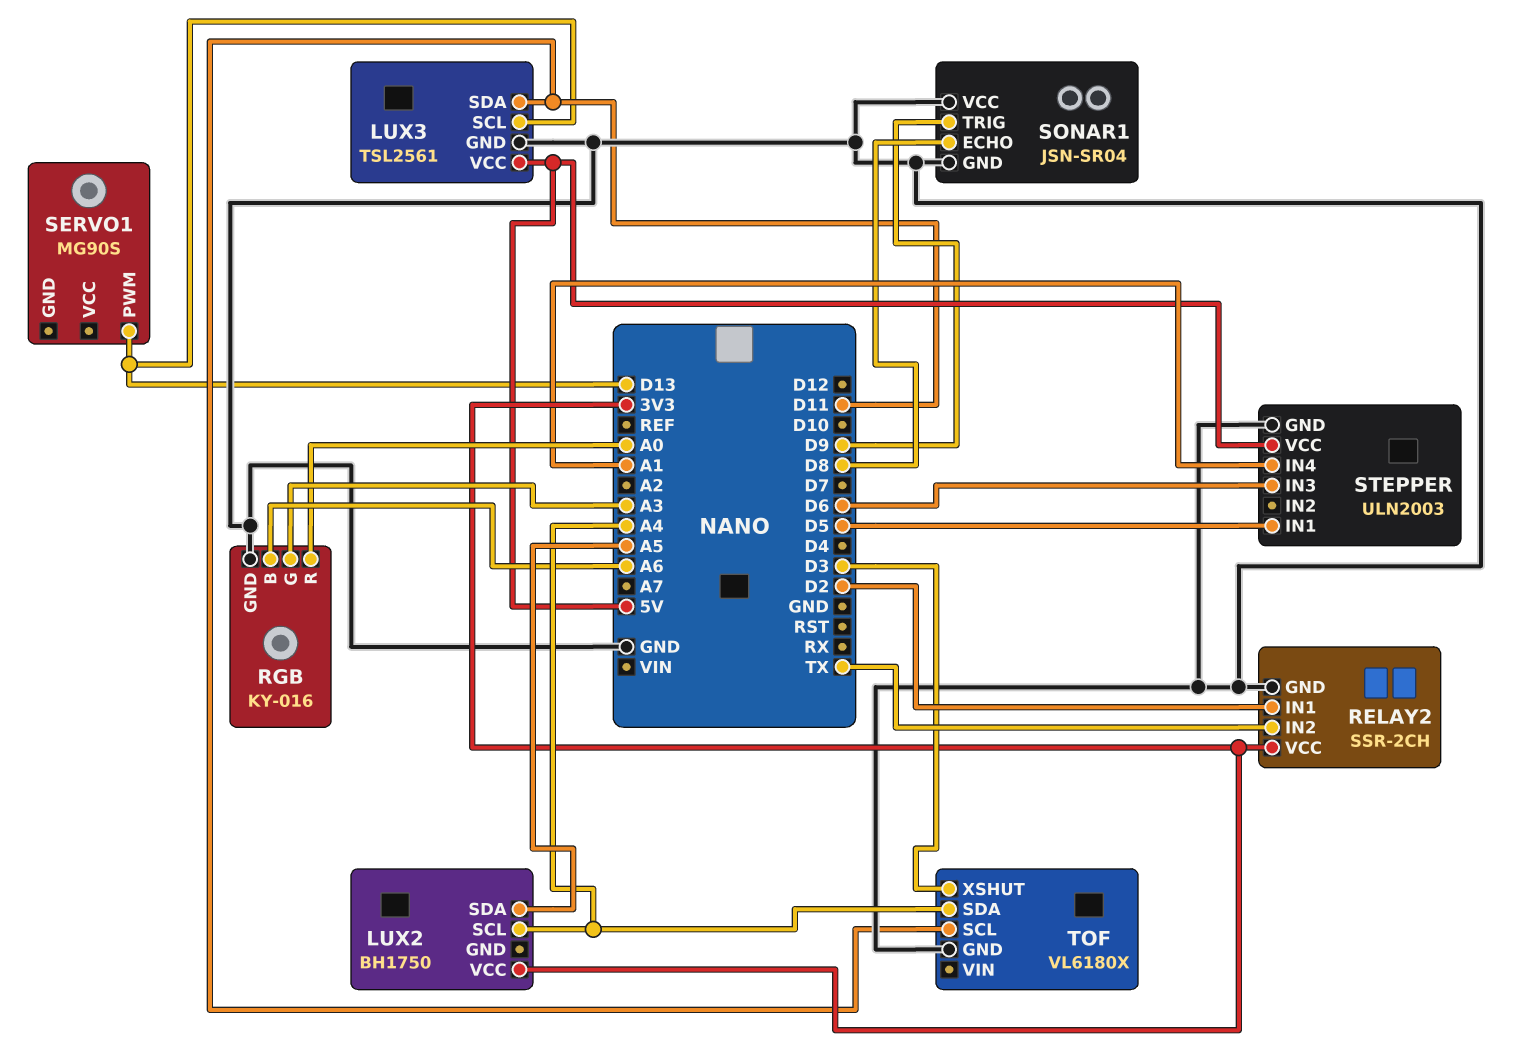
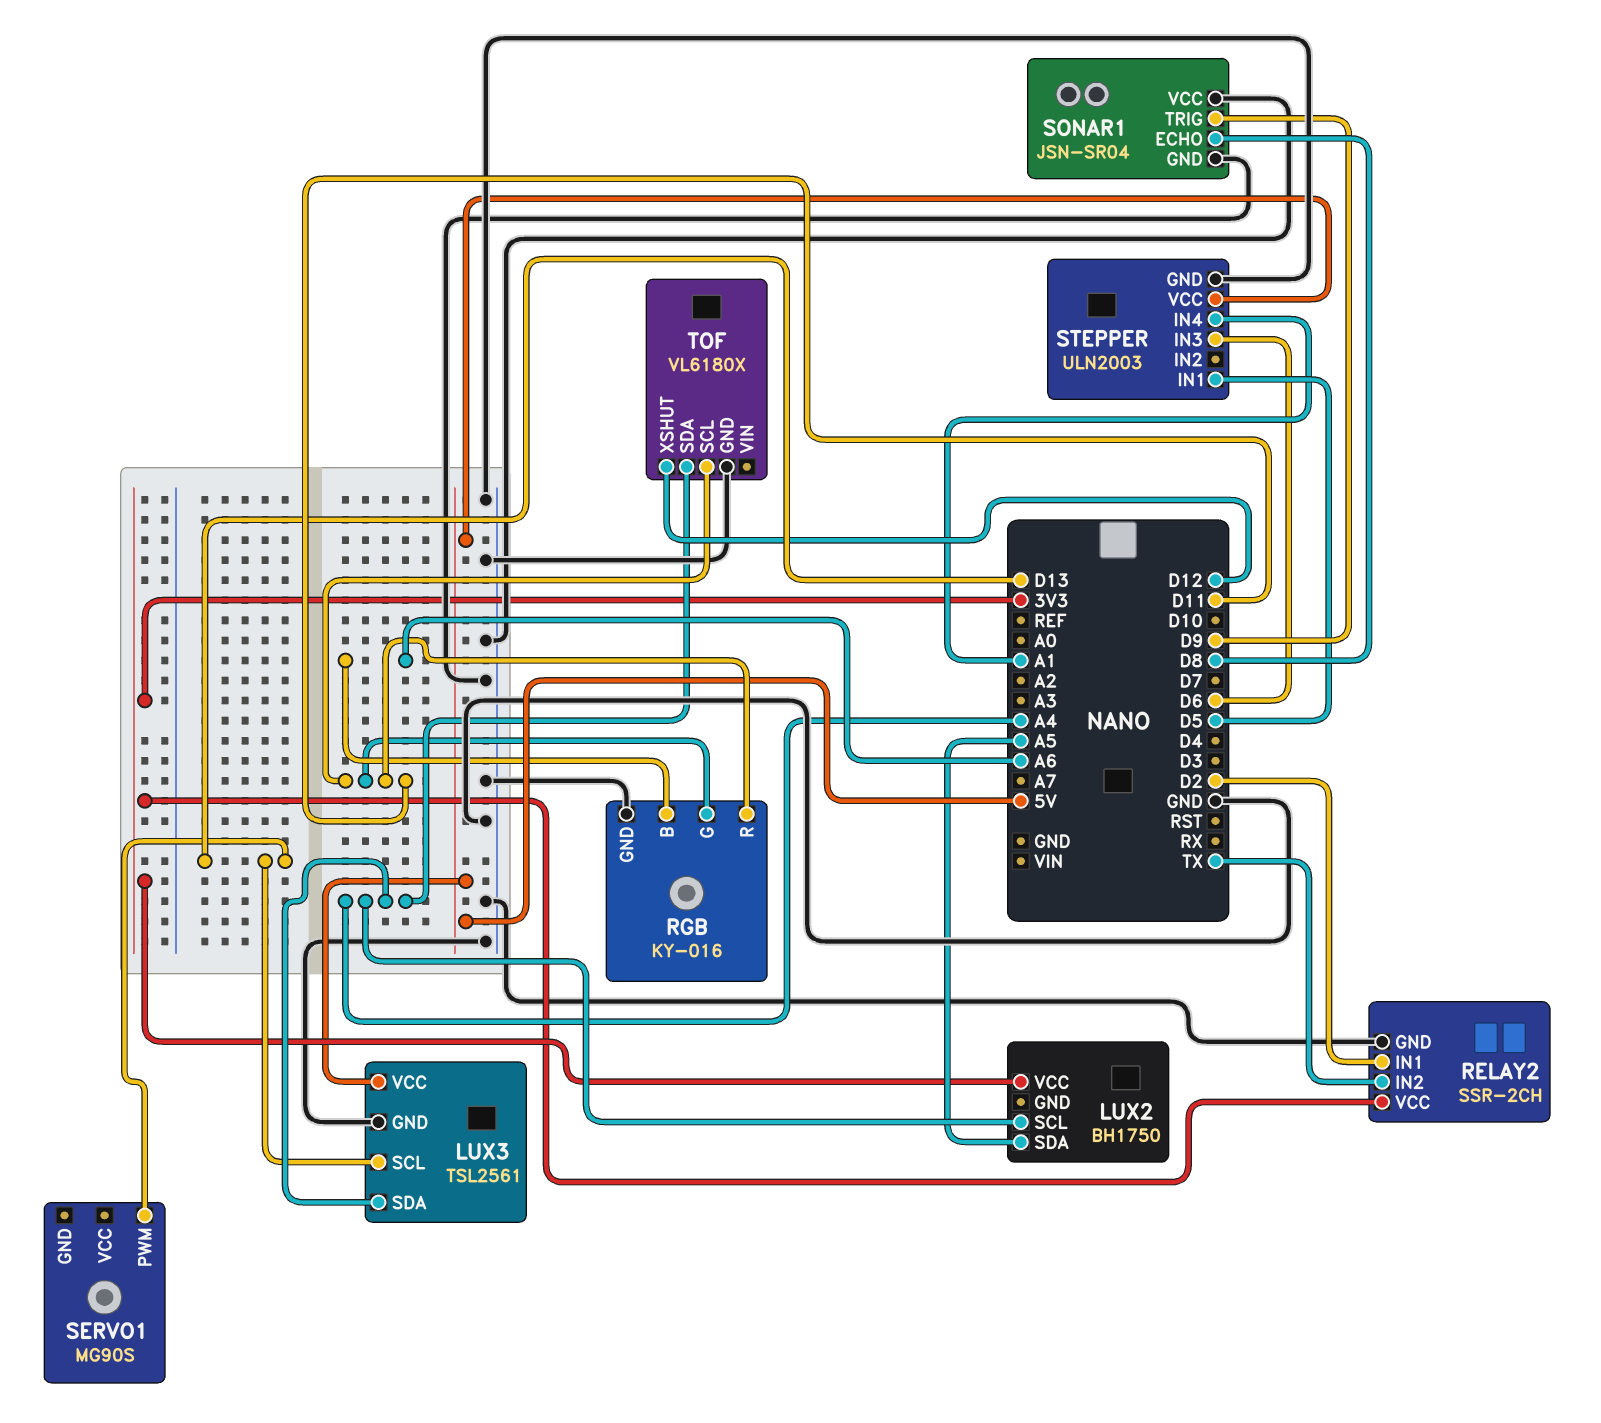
LUX3 pin SDA: D11 -> A4
RGB pin G: A3 -> D11
RGB pin R: A0 -> D11
TOF pin XSHUT: D3 -> D12

